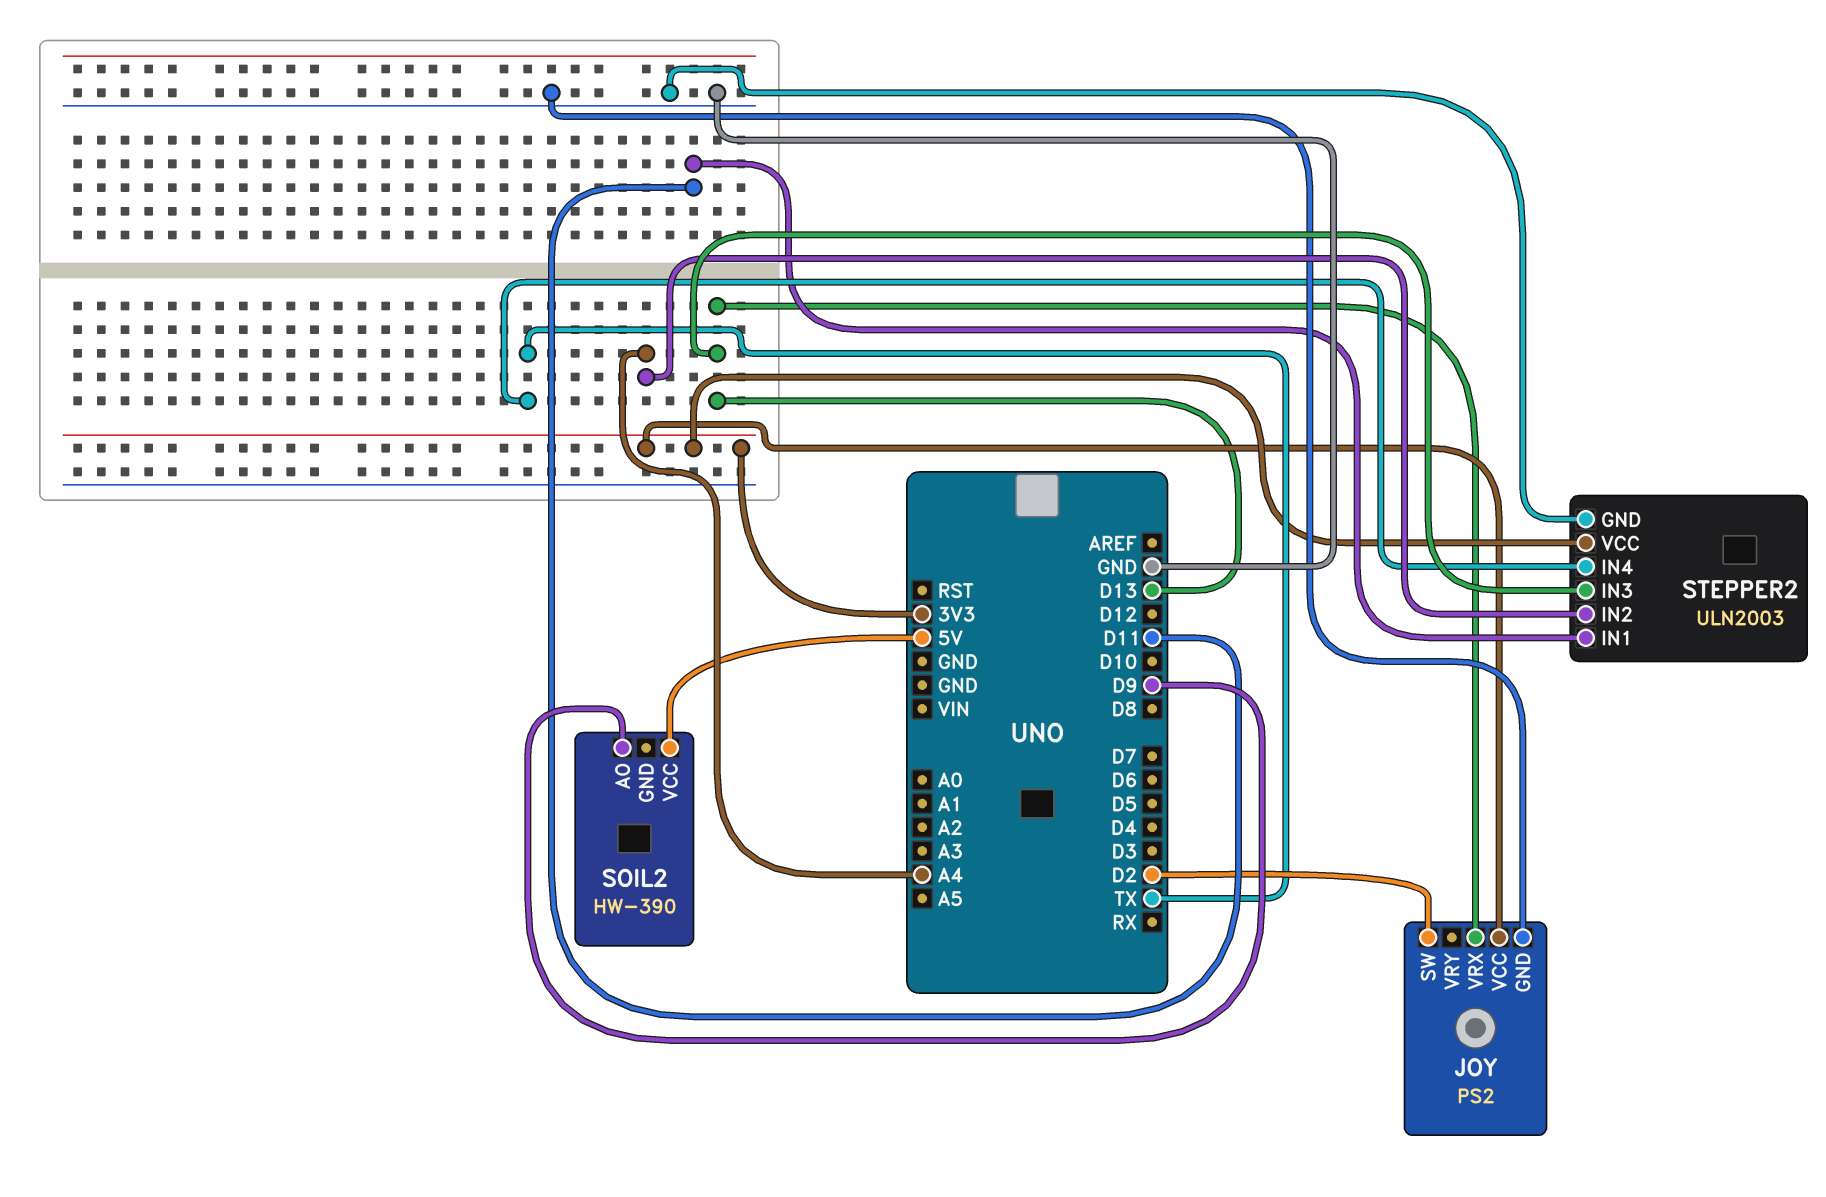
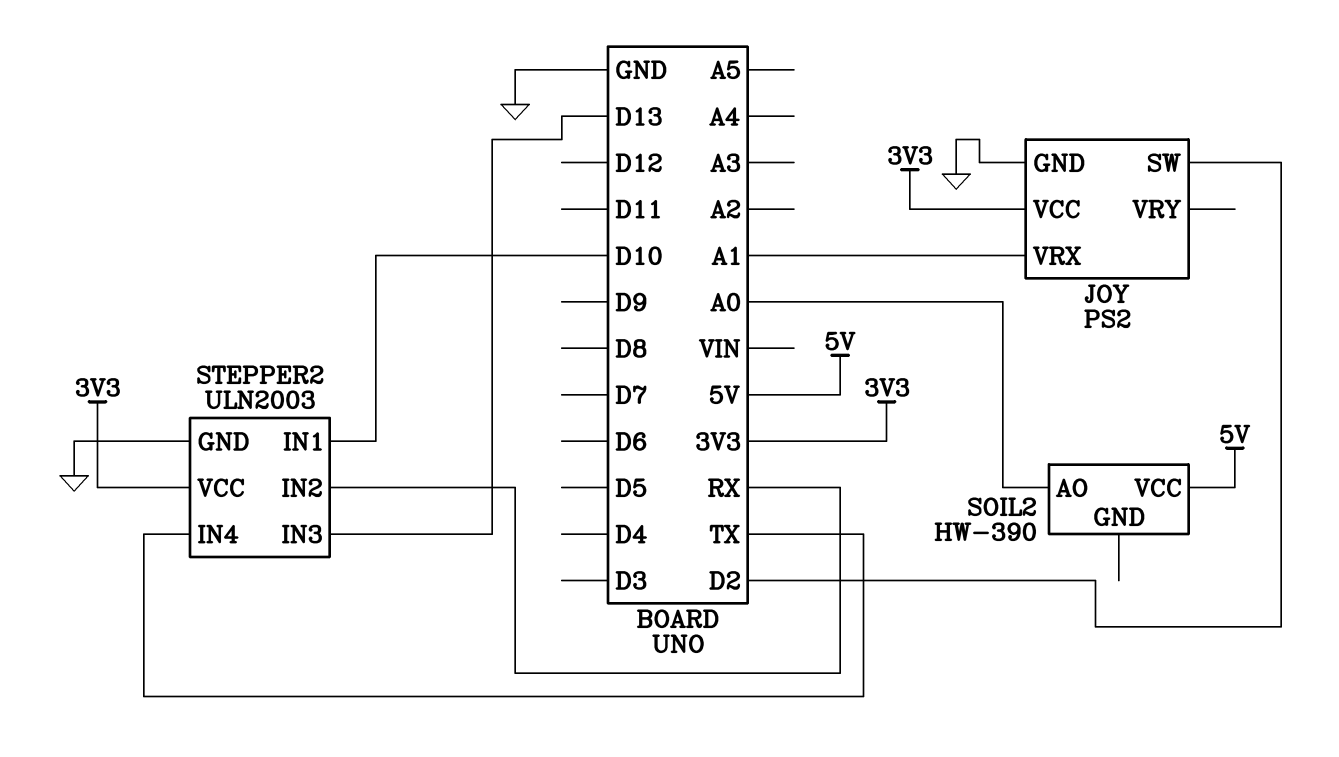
JOY pin VRX: D13 -> A1
SOIL2 pin AO: D9 -> A0
STEPPER2 pin IN1: D11 -> D10
STEPPER2 pin IN2: A4 -> RX

